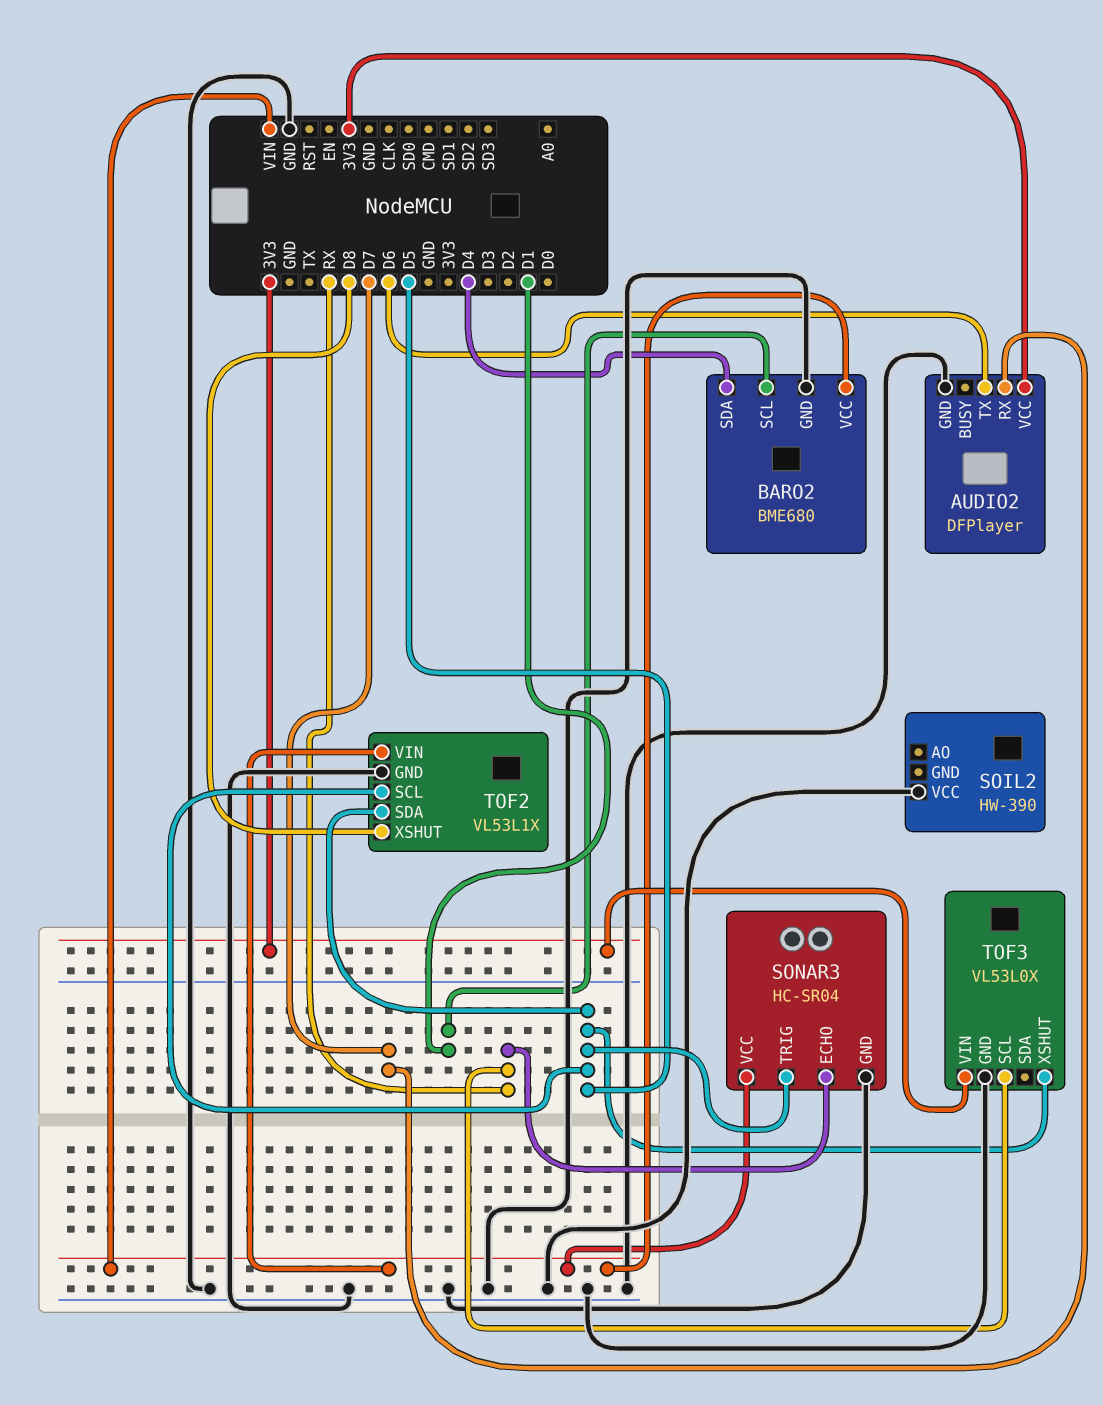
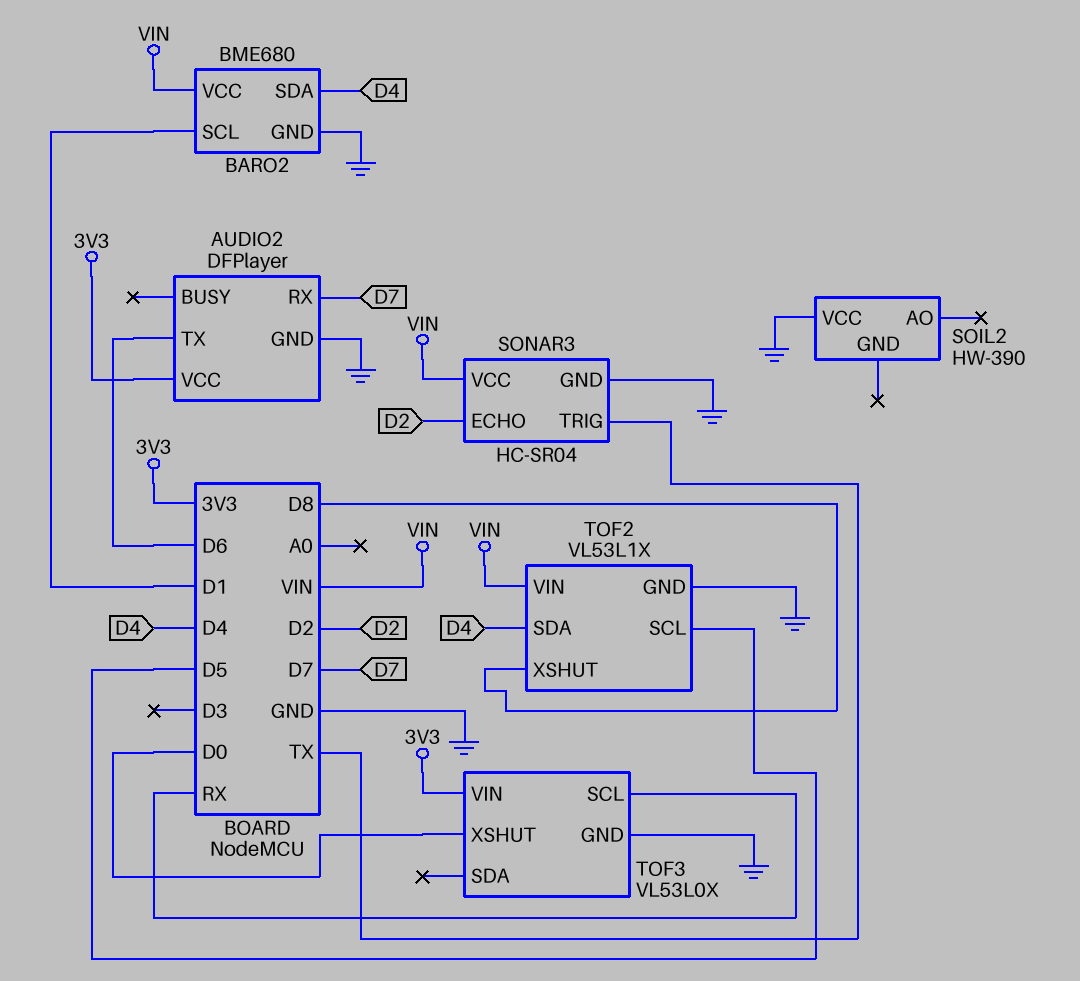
SONAR3 pin ECHO: RX -> D2
SONAR3 pin TRIG: D5 -> TX
TOF2 pin SDA: D5 -> D4
TOF3 pin XSHUT: D5 -> D0

